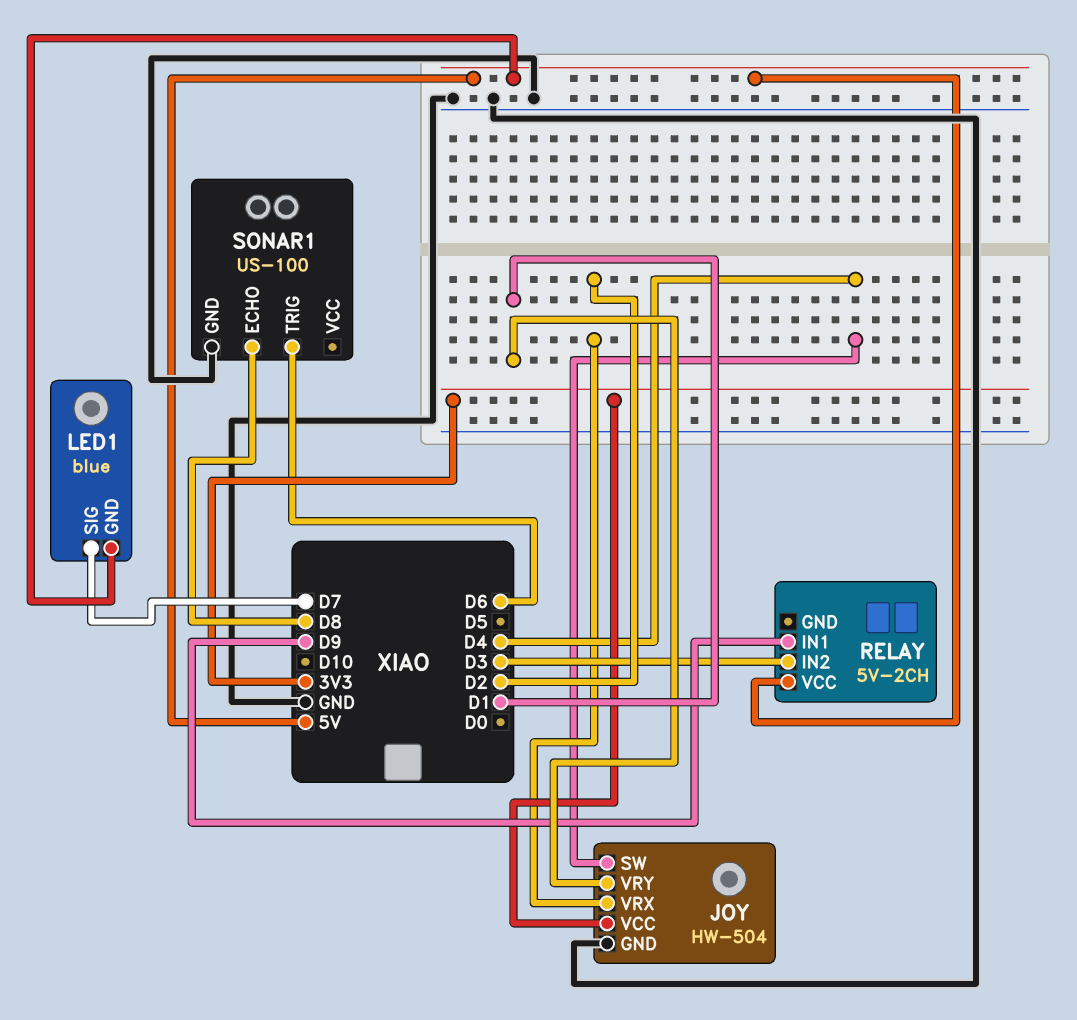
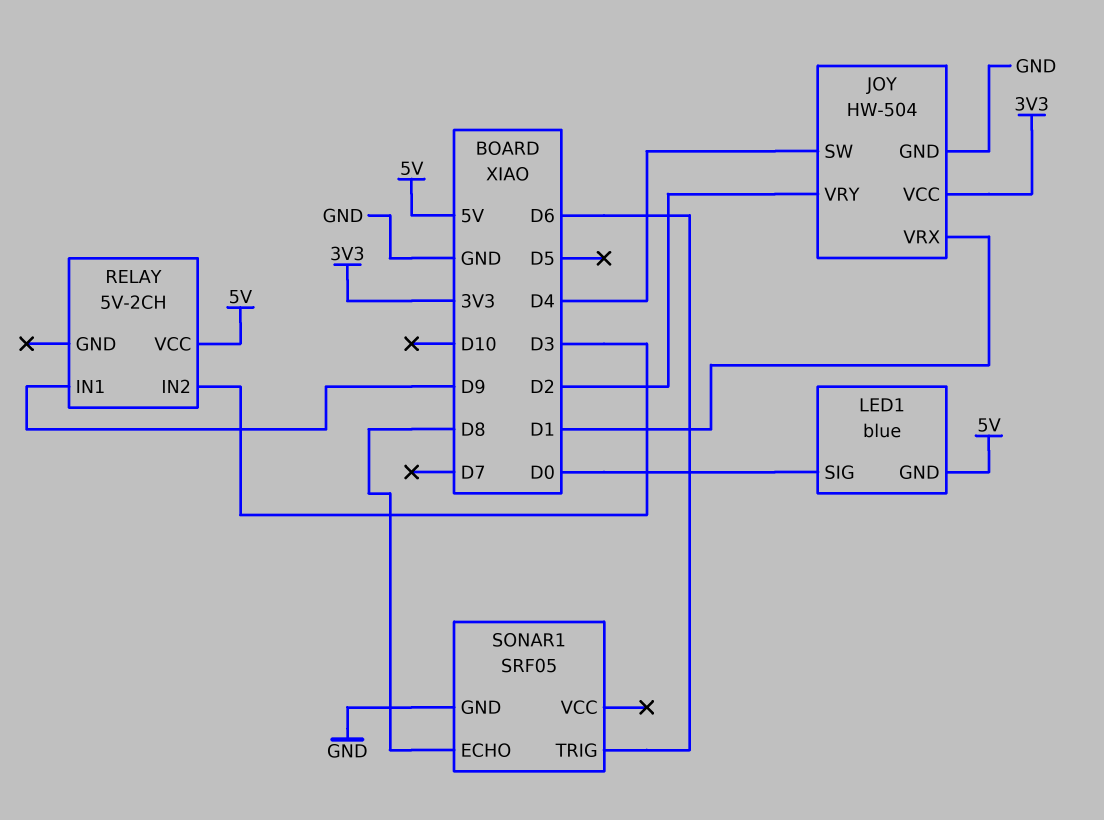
JOY pin VRX: D2 -> D1
JOY pin VRY: D1 -> D2
LED1 pin SIG: D7 -> D0
SONAR1: US-100 -> SRF05

